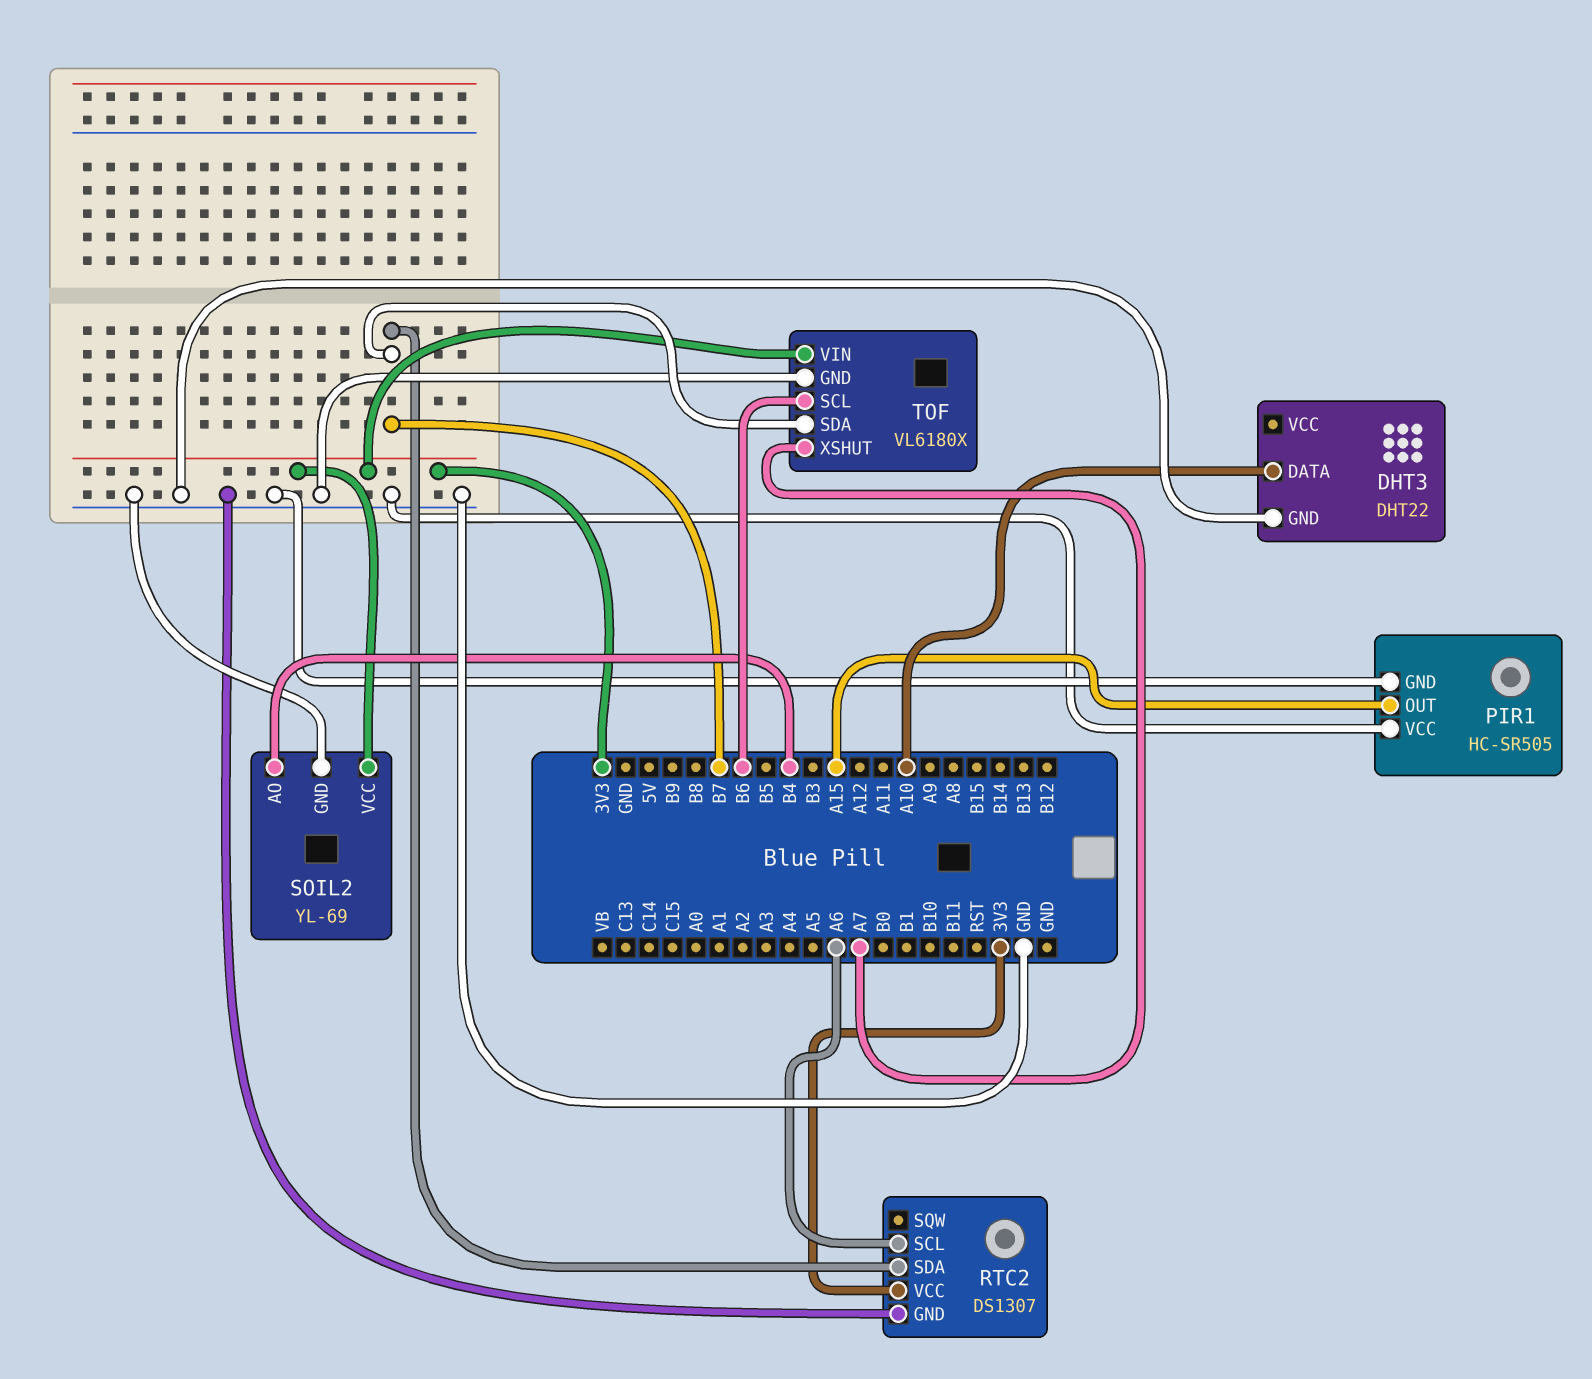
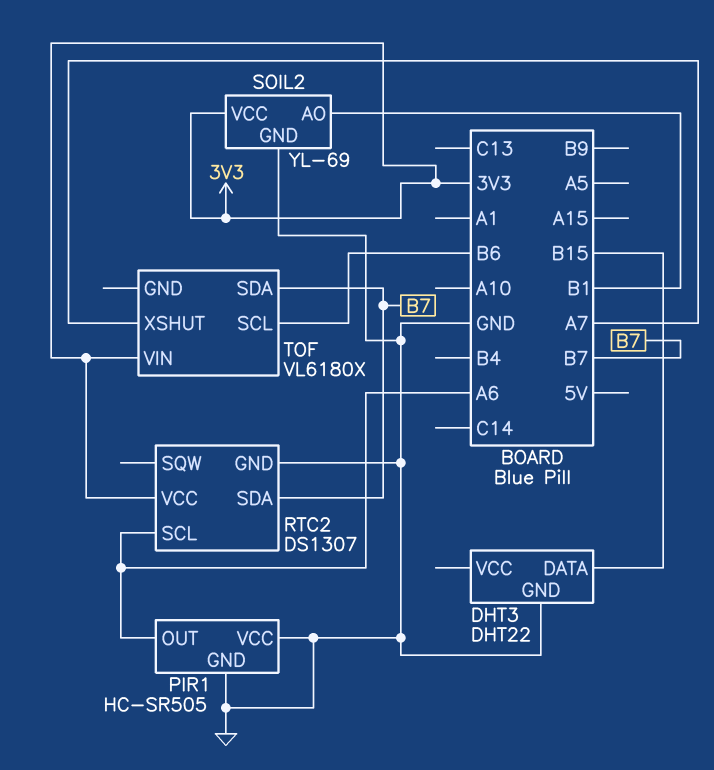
DHT3 pin DATA: A10 -> B15
PIR1 pin OUT: A15 -> A6
SOIL2 pin AO: B4 -> B1
TOF pin GND: GND -> none

